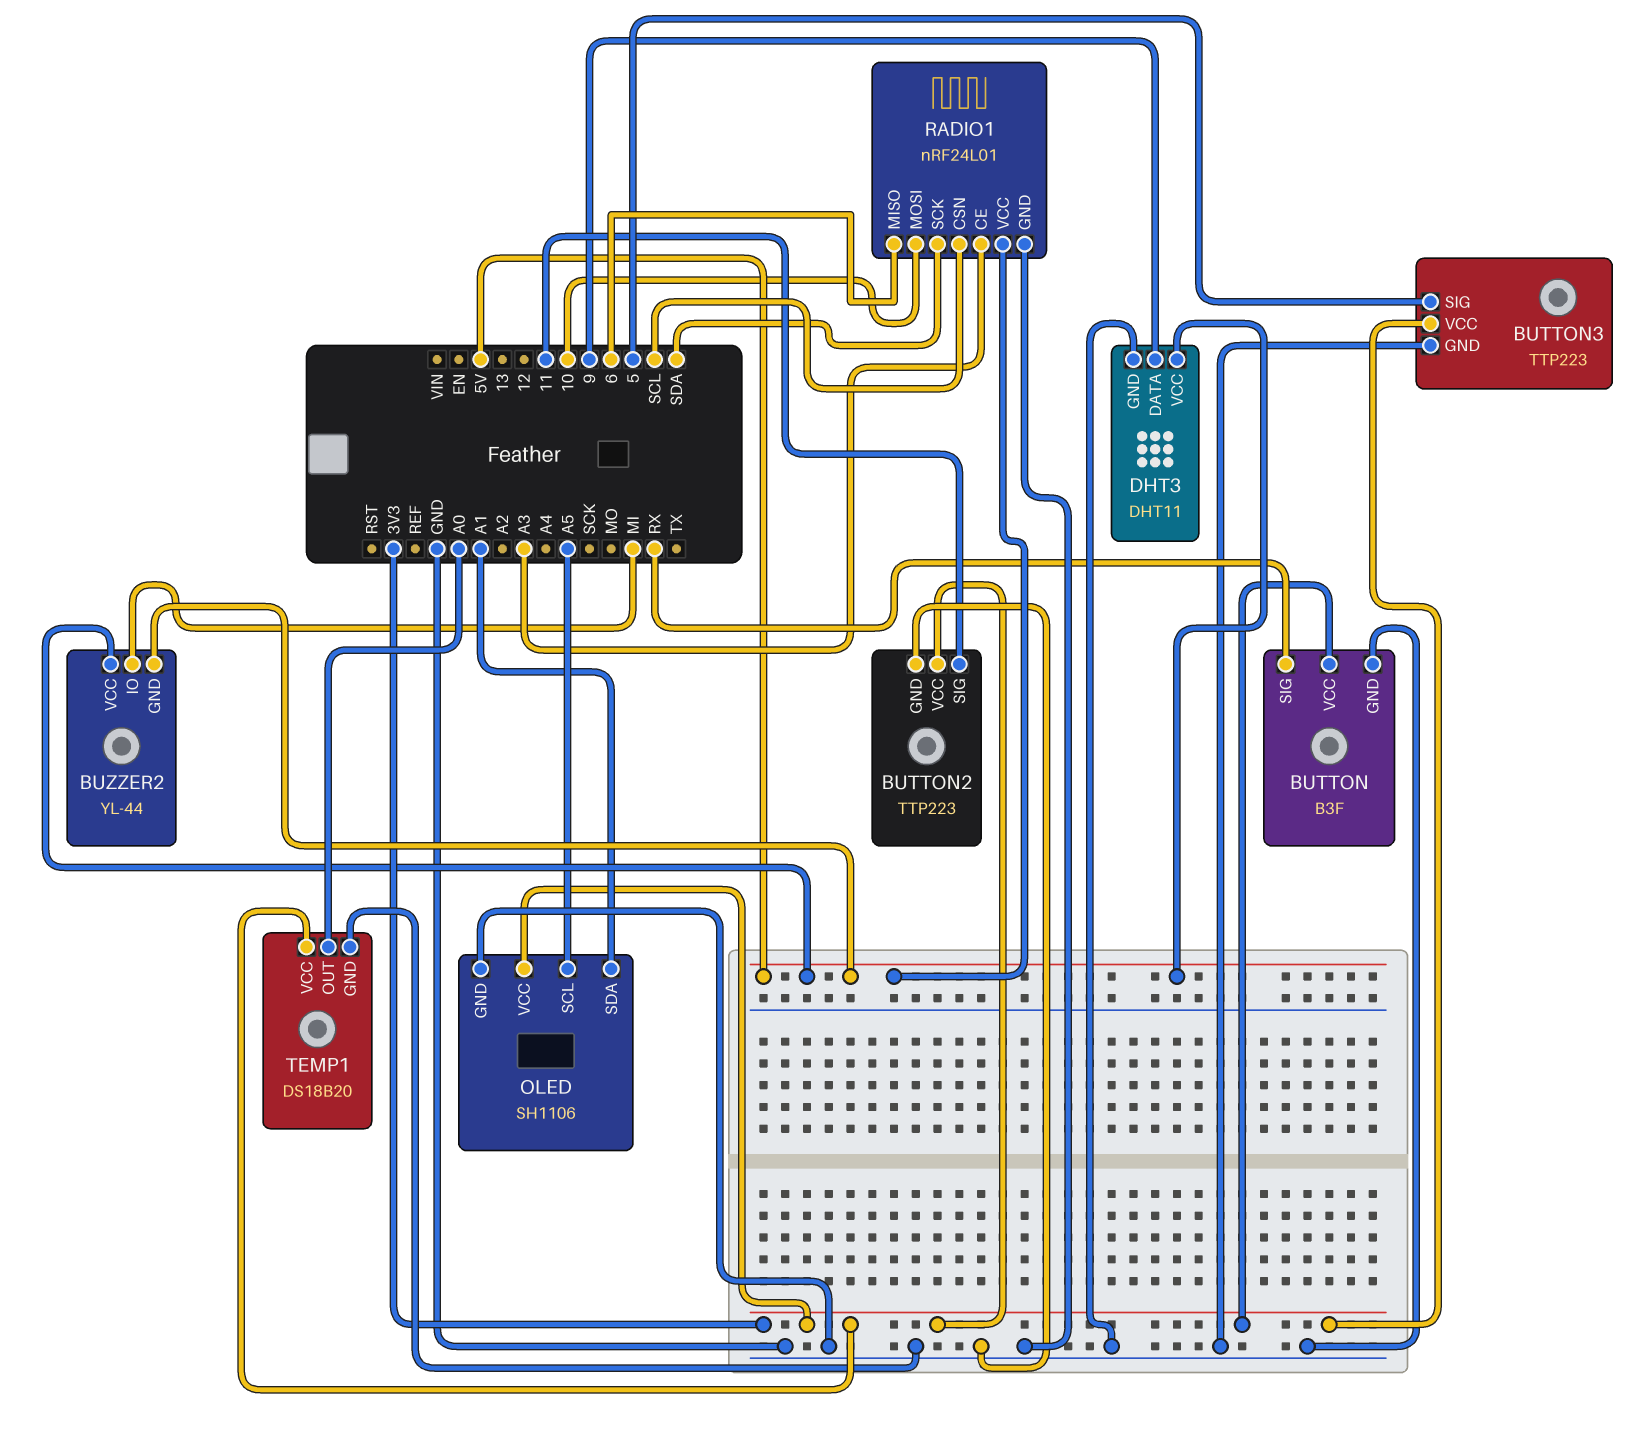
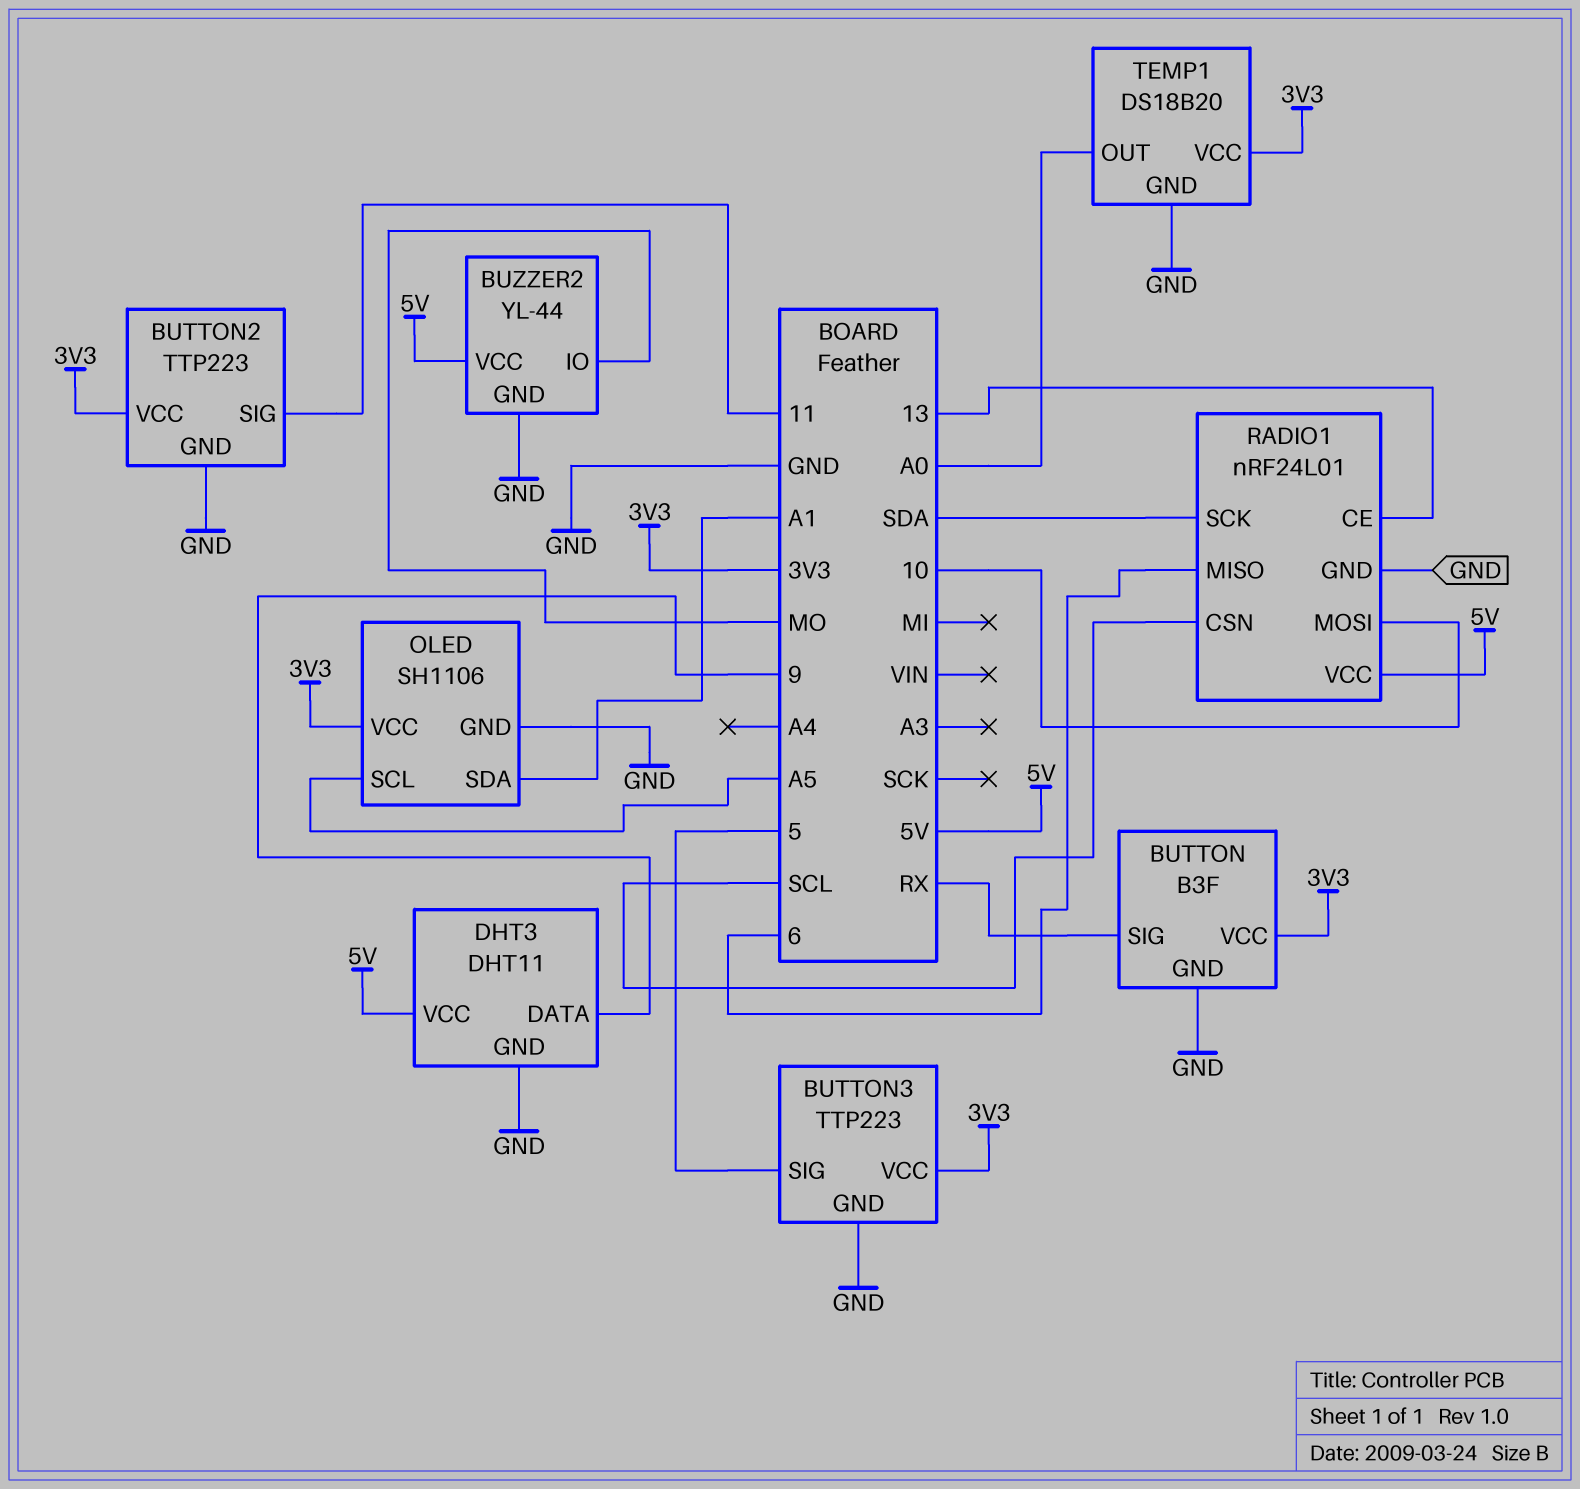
BUZZER2 pin GND: 5V -> GND
BUZZER2 pin IO: MI -> MO
RADIO1 pin CE: A3 -> 13

